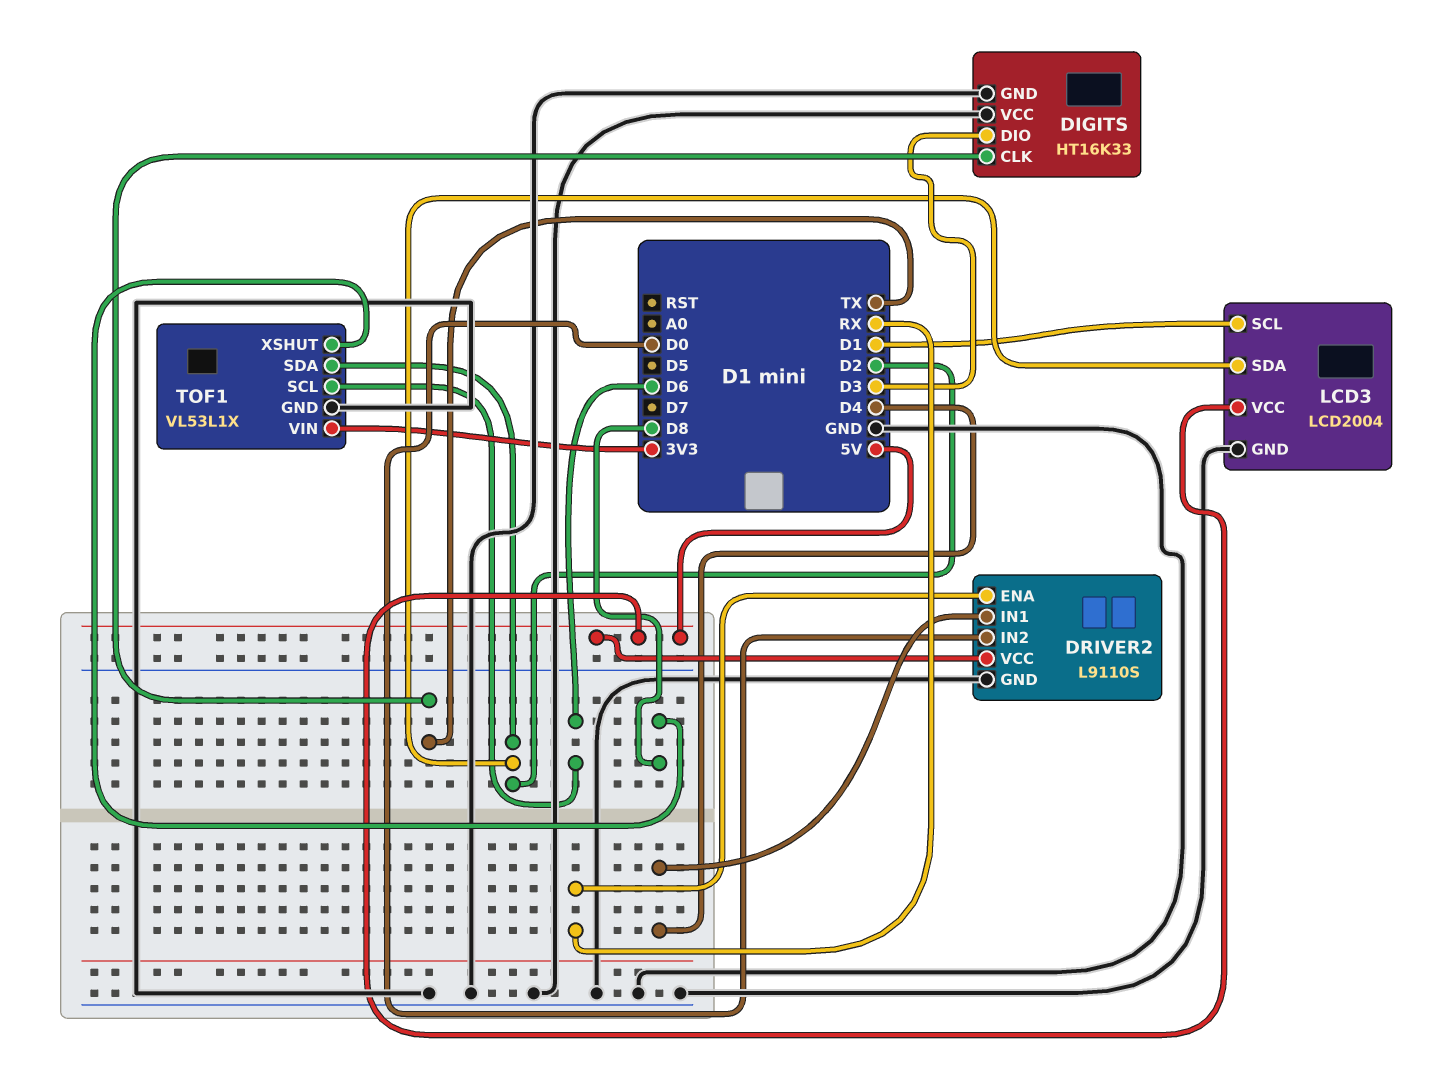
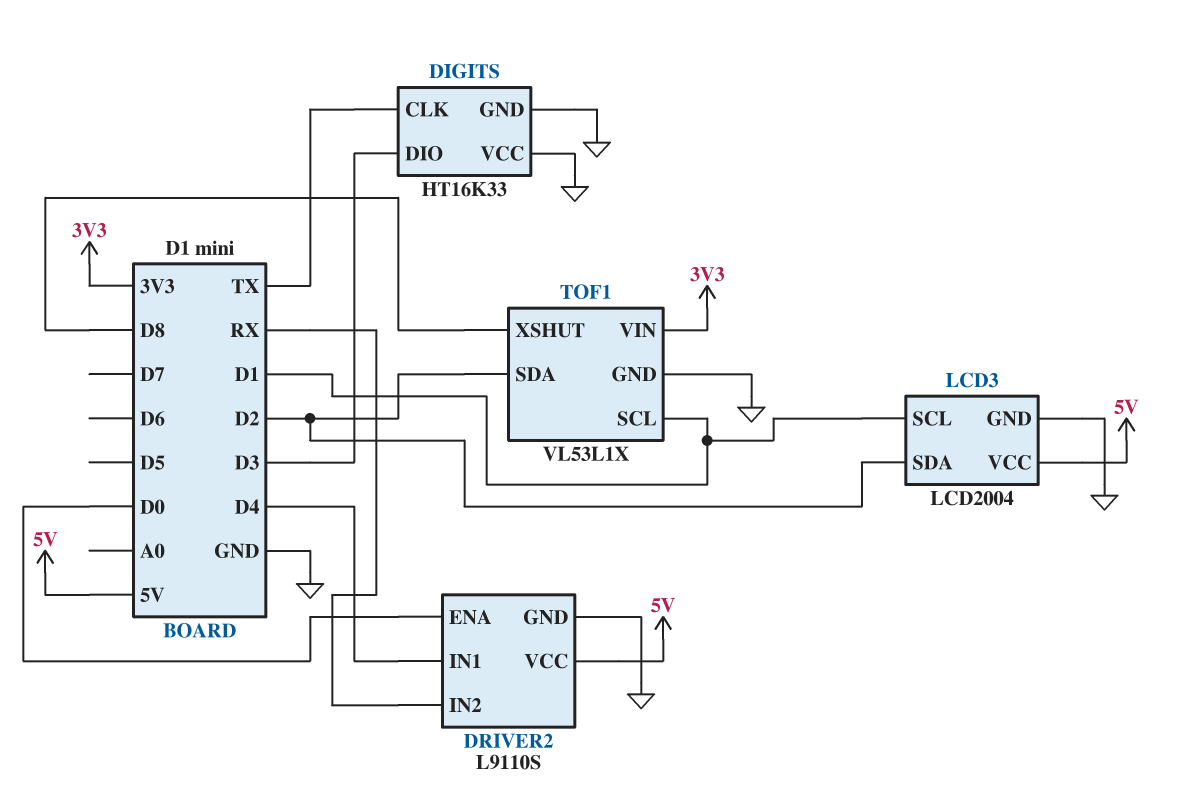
DRIVER2 pin ENA: RX -> D0
DRIVER2 pin IN2: D0 -> RX
TOF1 pin SCL: D6 -> D1

